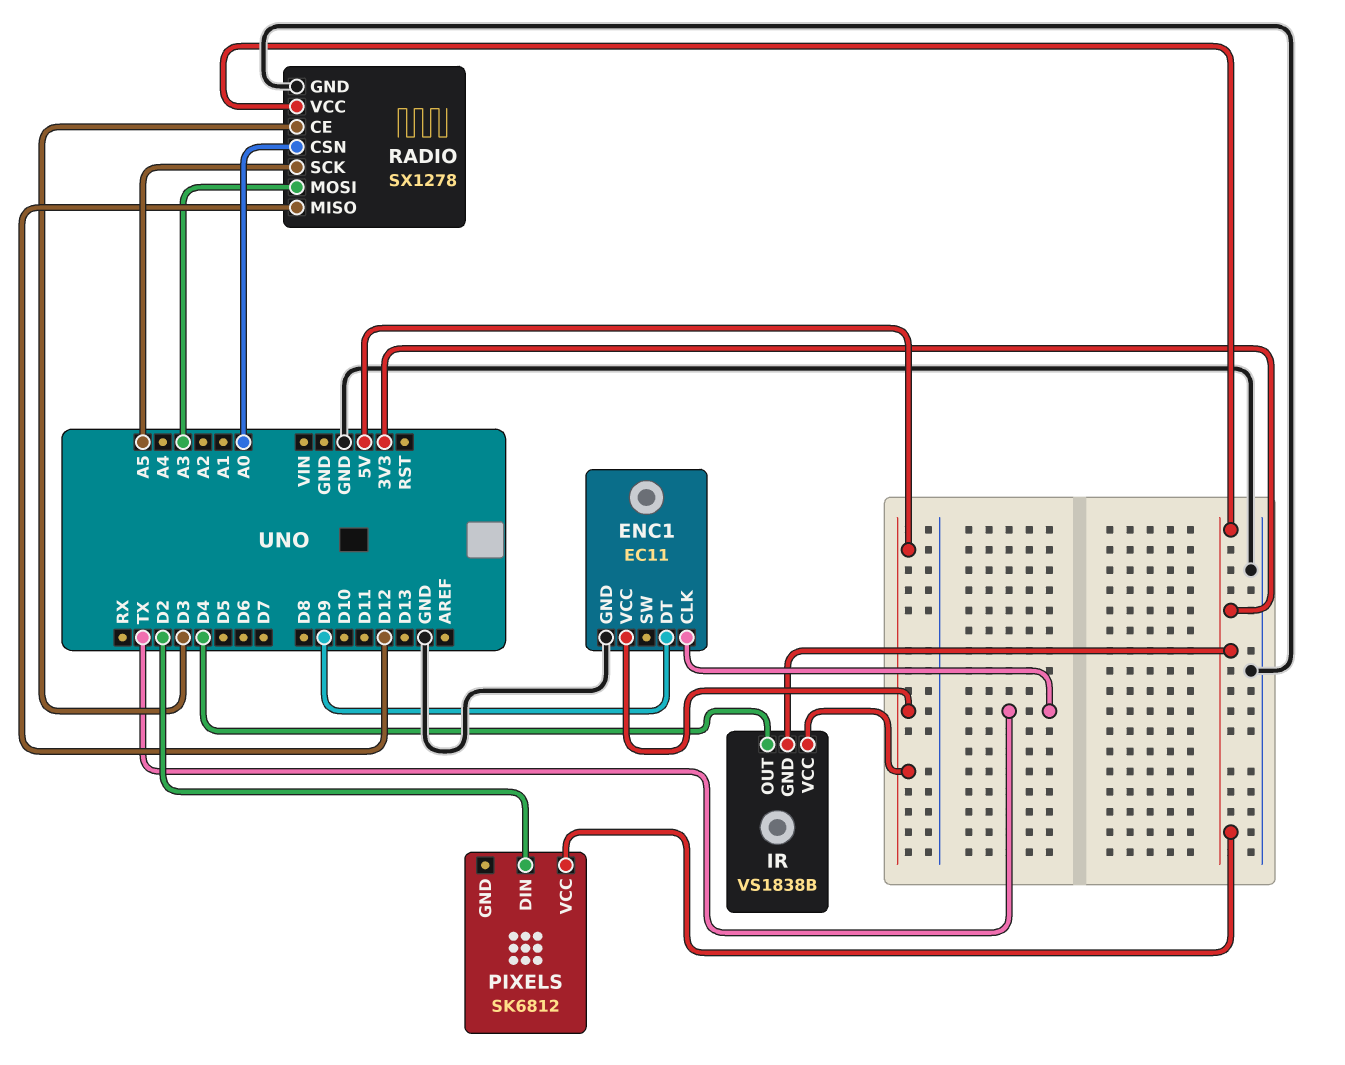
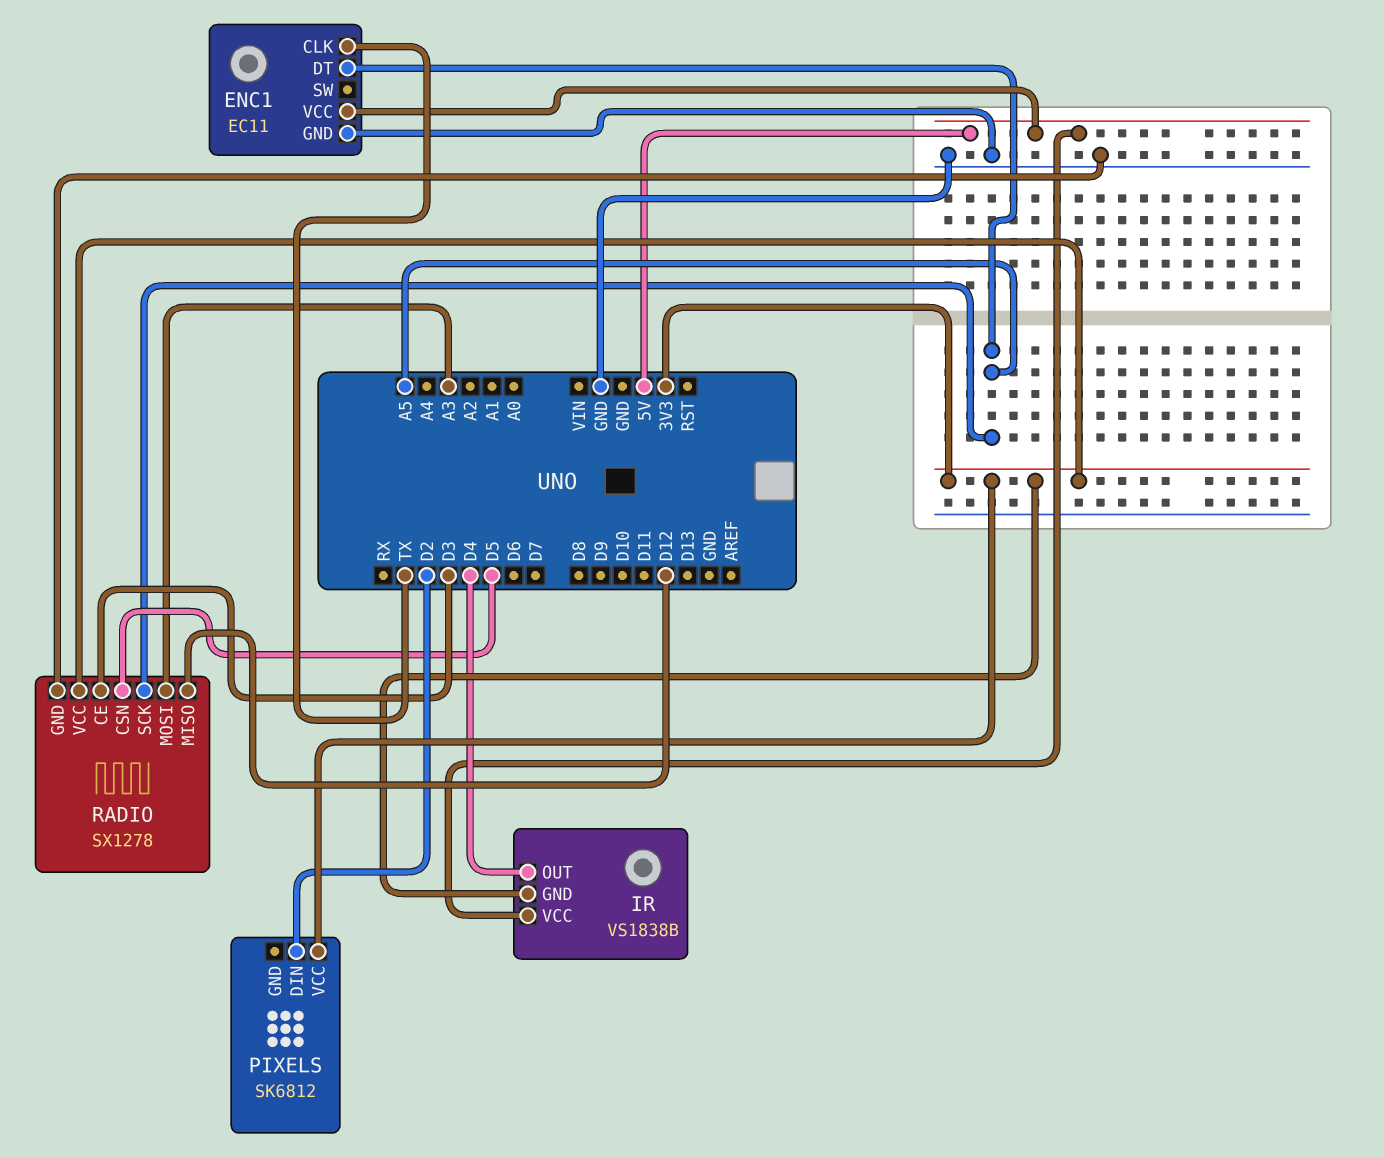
ENC1 pin DT: D9 -> A5
RADIO pin CSN: A0 -> D5

